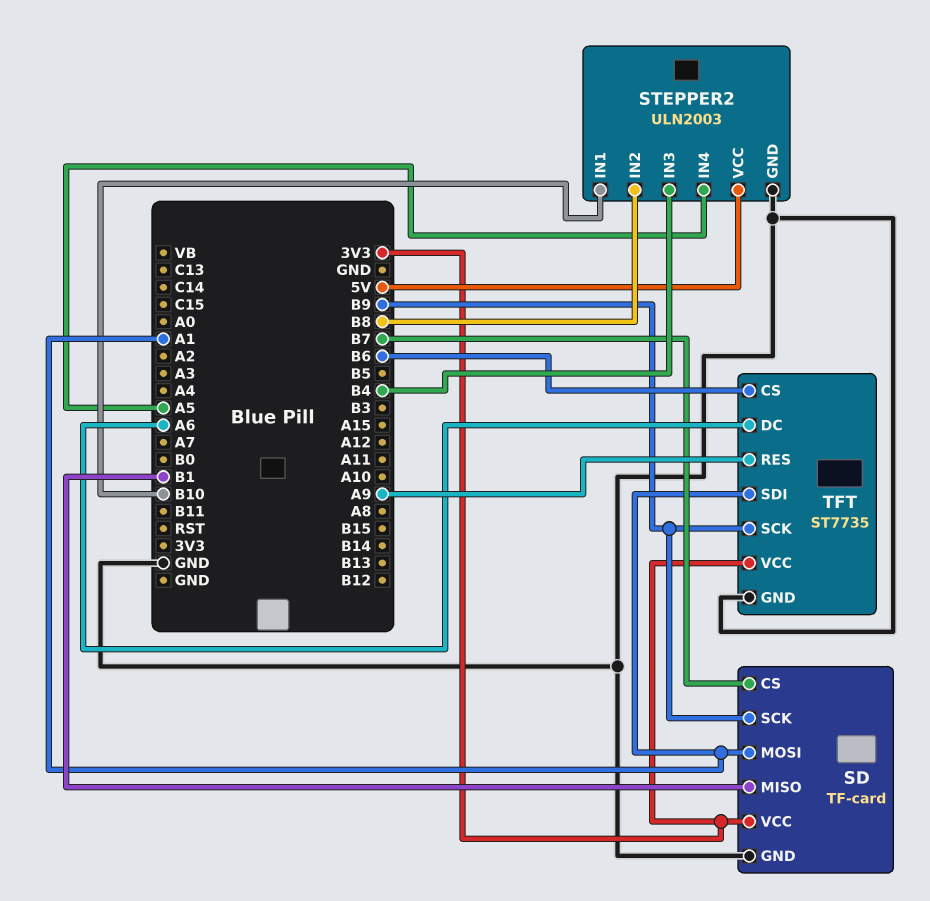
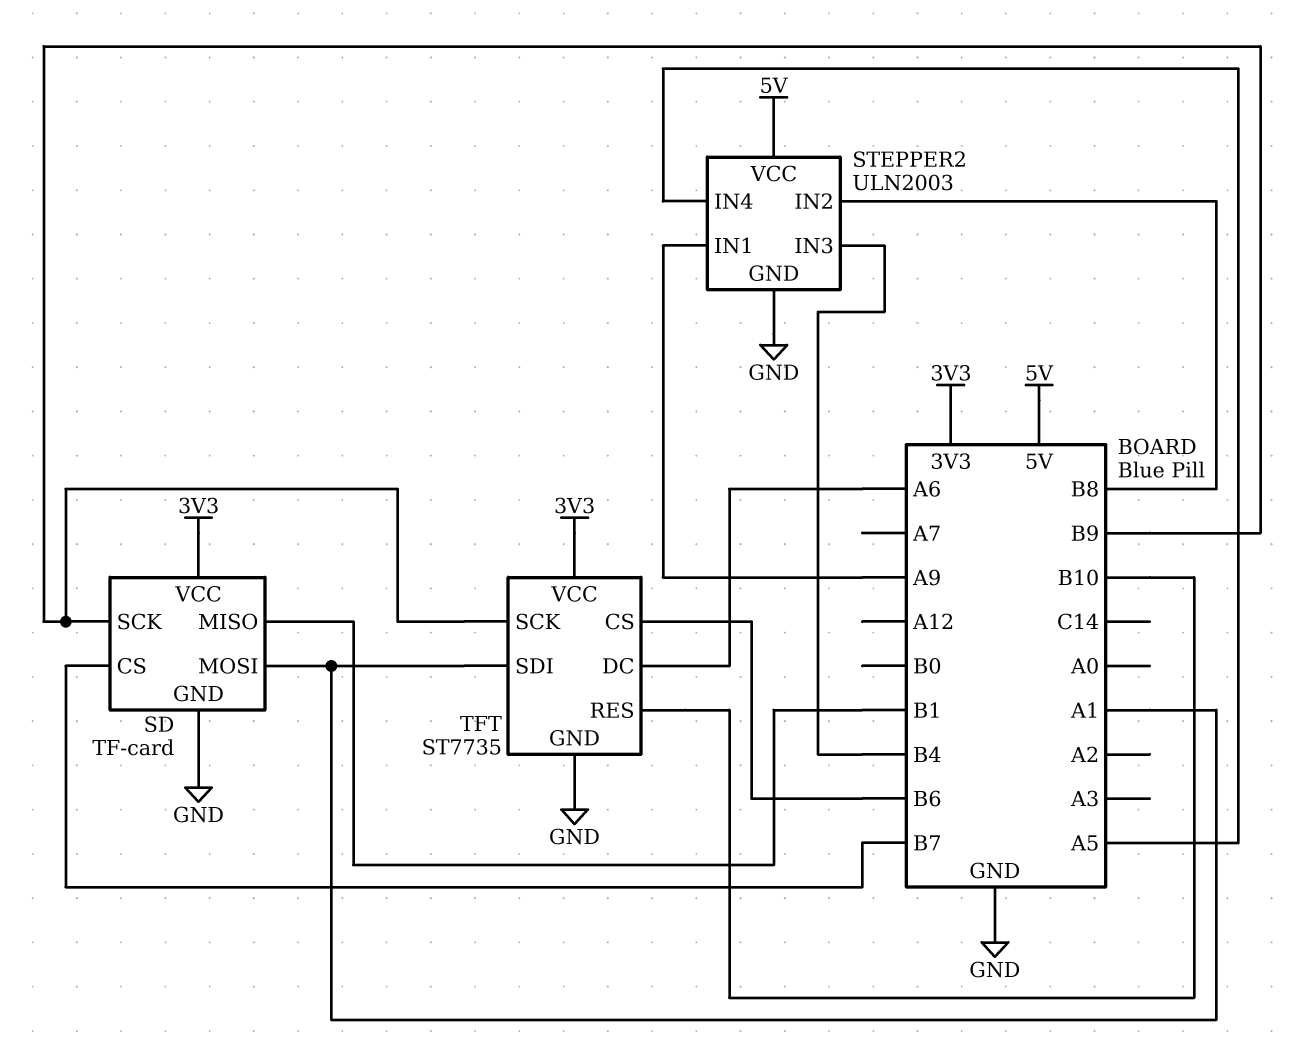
STEPPER2 pin IN1: B10 -> A9
TFT pin RES: A9 -> B10

